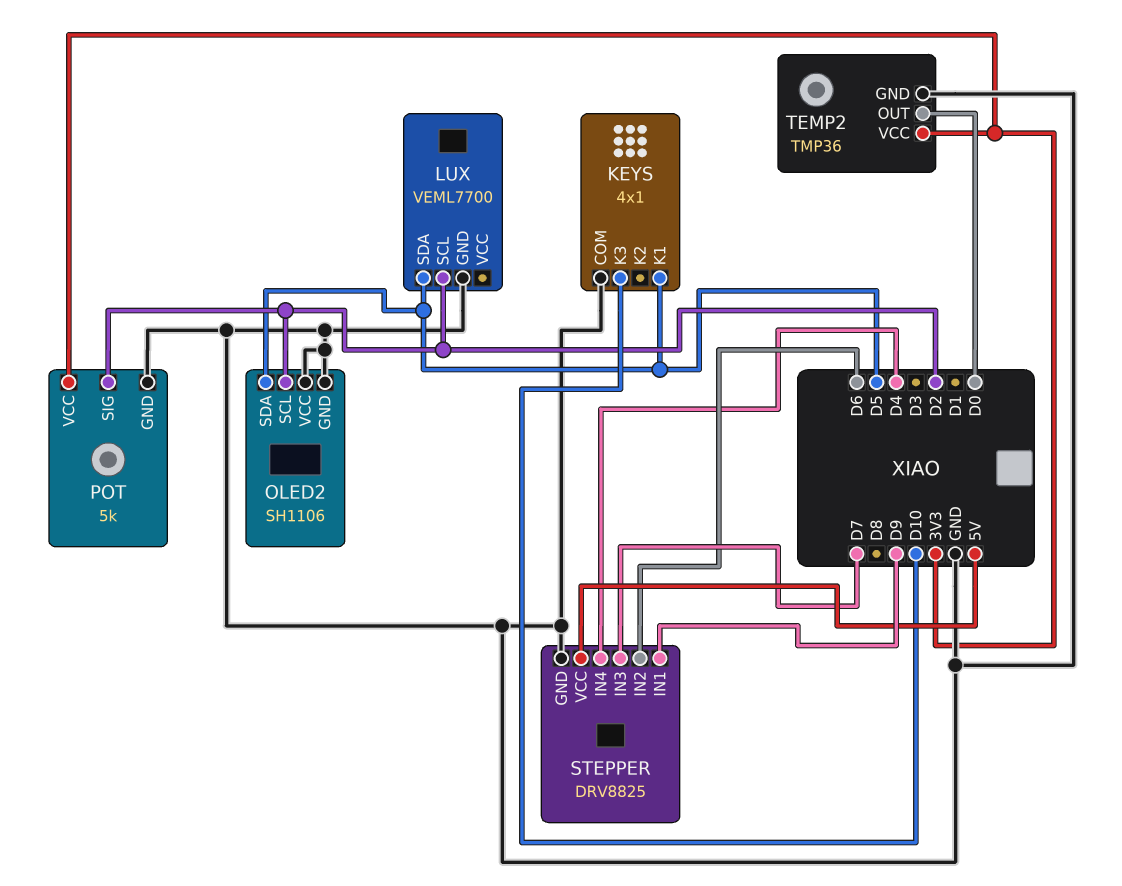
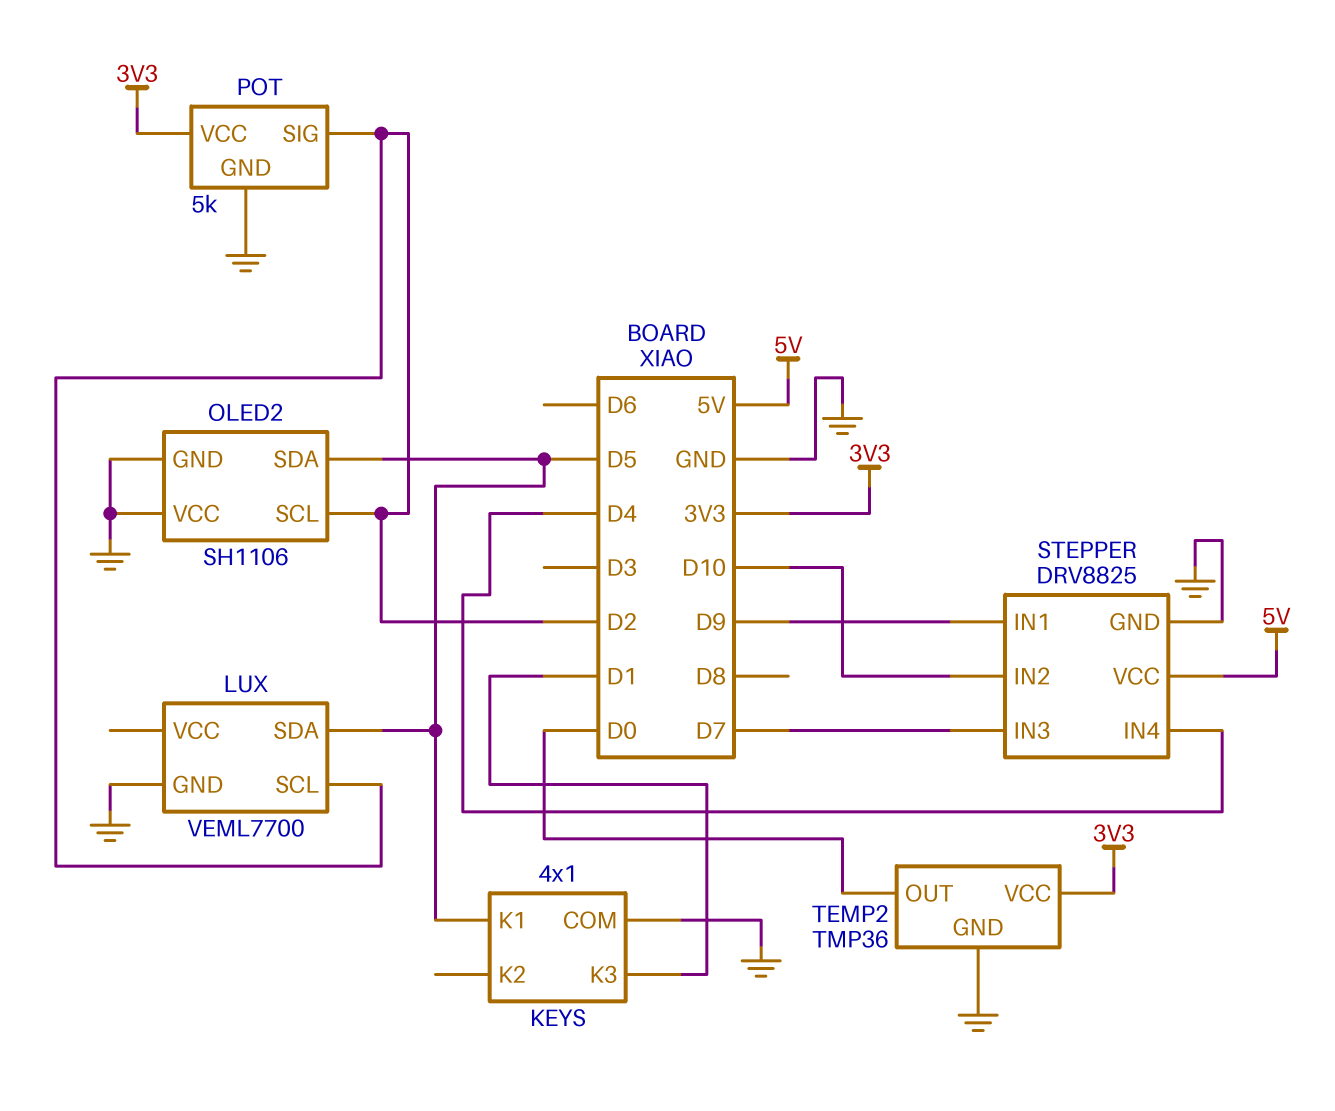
KEYS pin K3: D10 -> D1
STEPPER pin IN2: D6 -> D10

